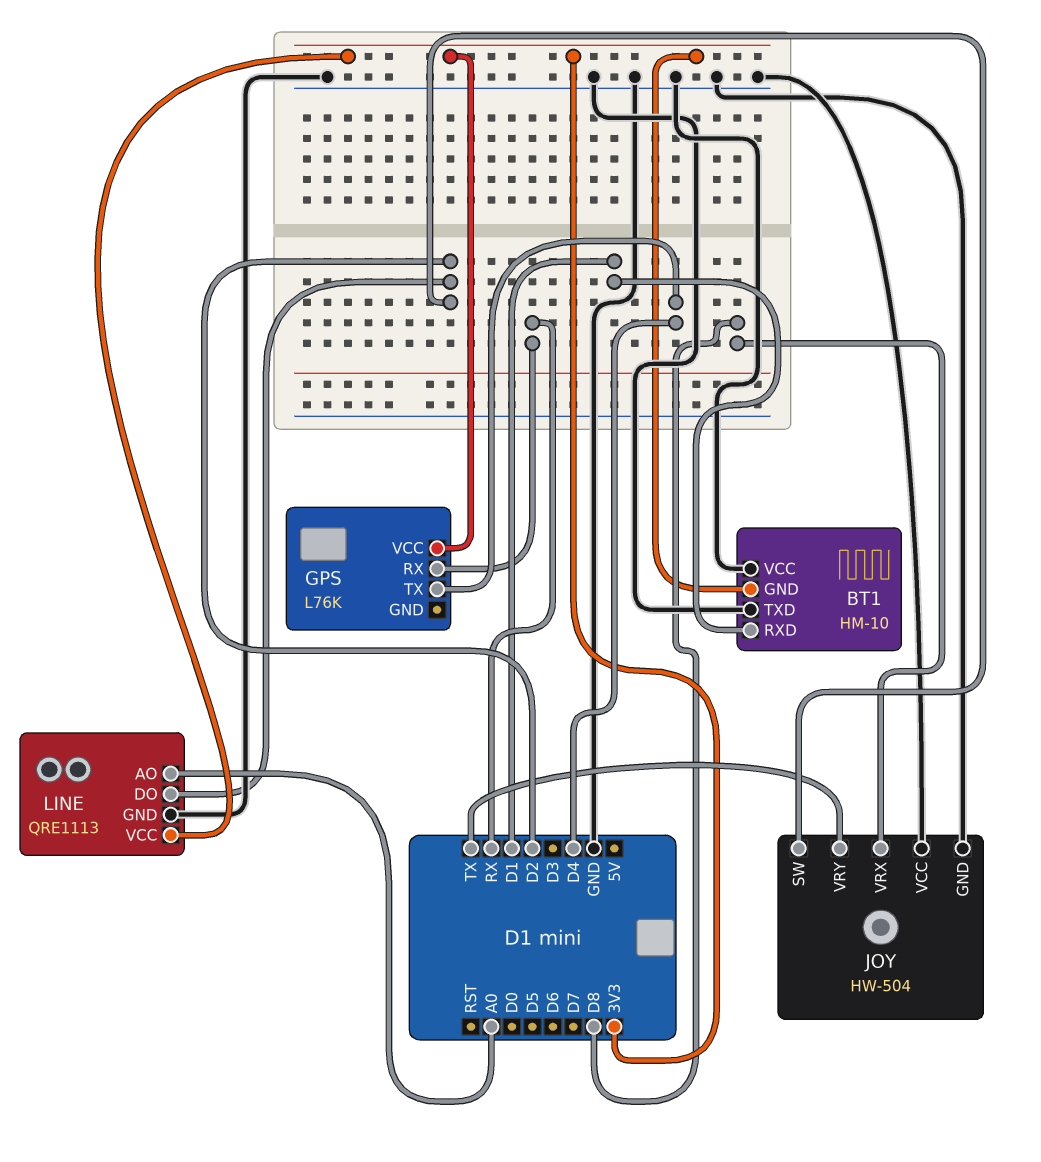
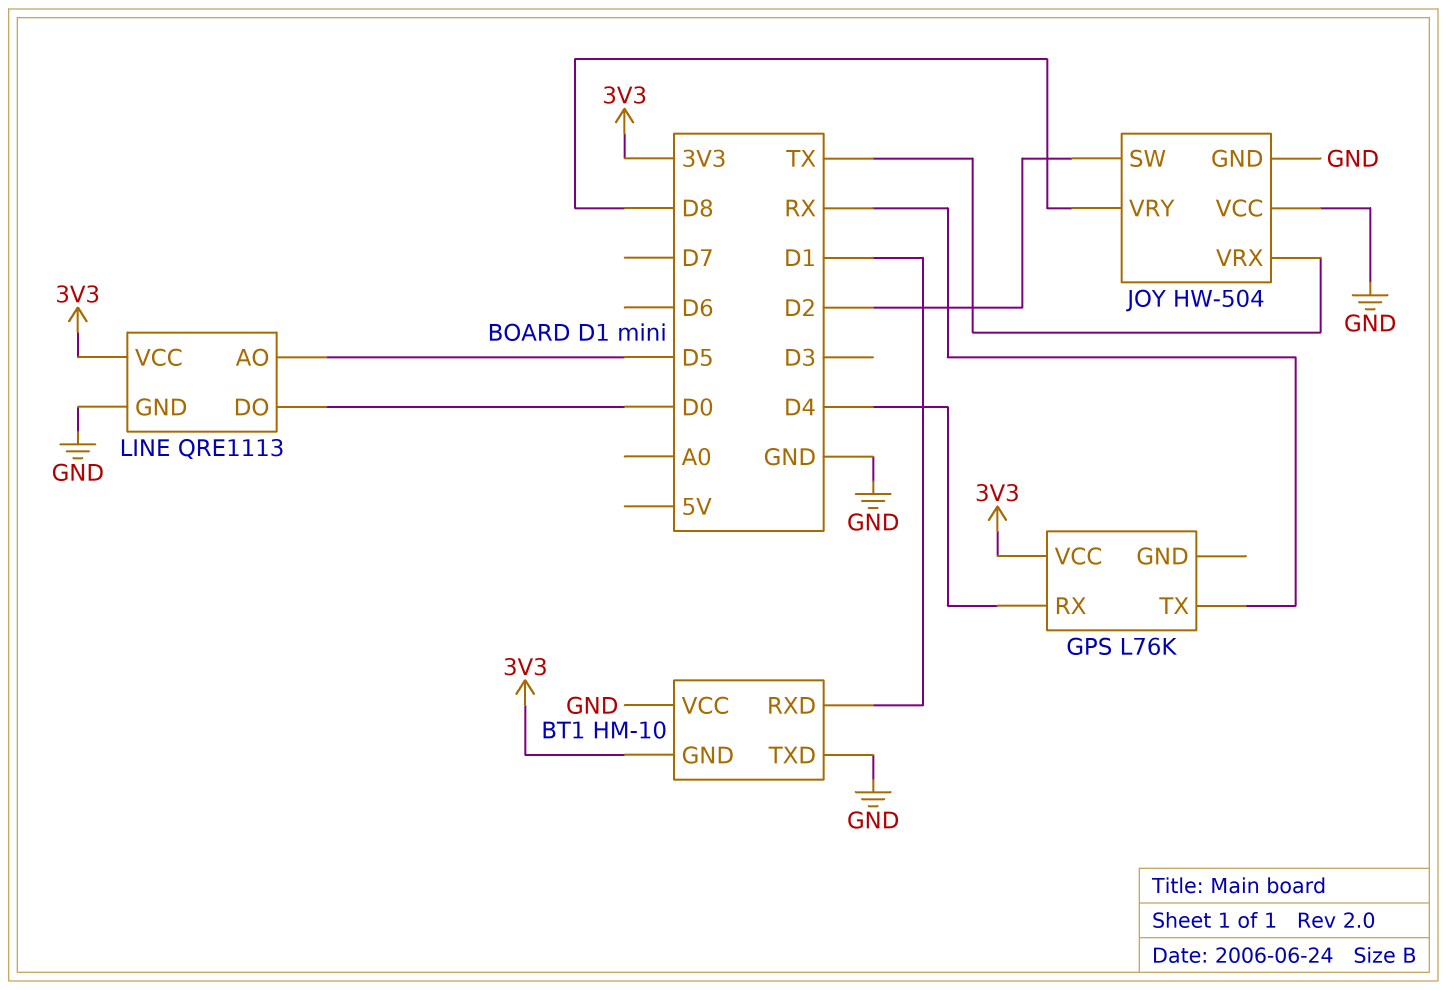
GPS pin RX: RX -> D4
GPS pin TX: D4 -> RX
JOY pin VRX: D8 -> TX
JOY pin VRY: TX -> D8
LINE pin AO: A0 -> D5
LINE pin DO: D2 -> D0

